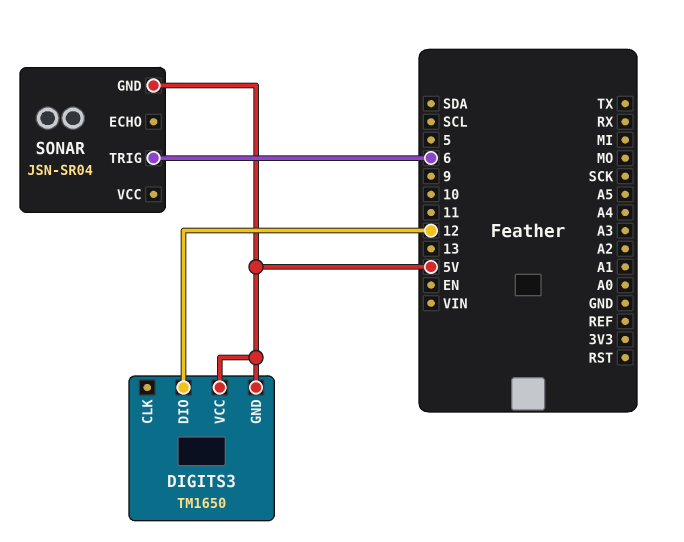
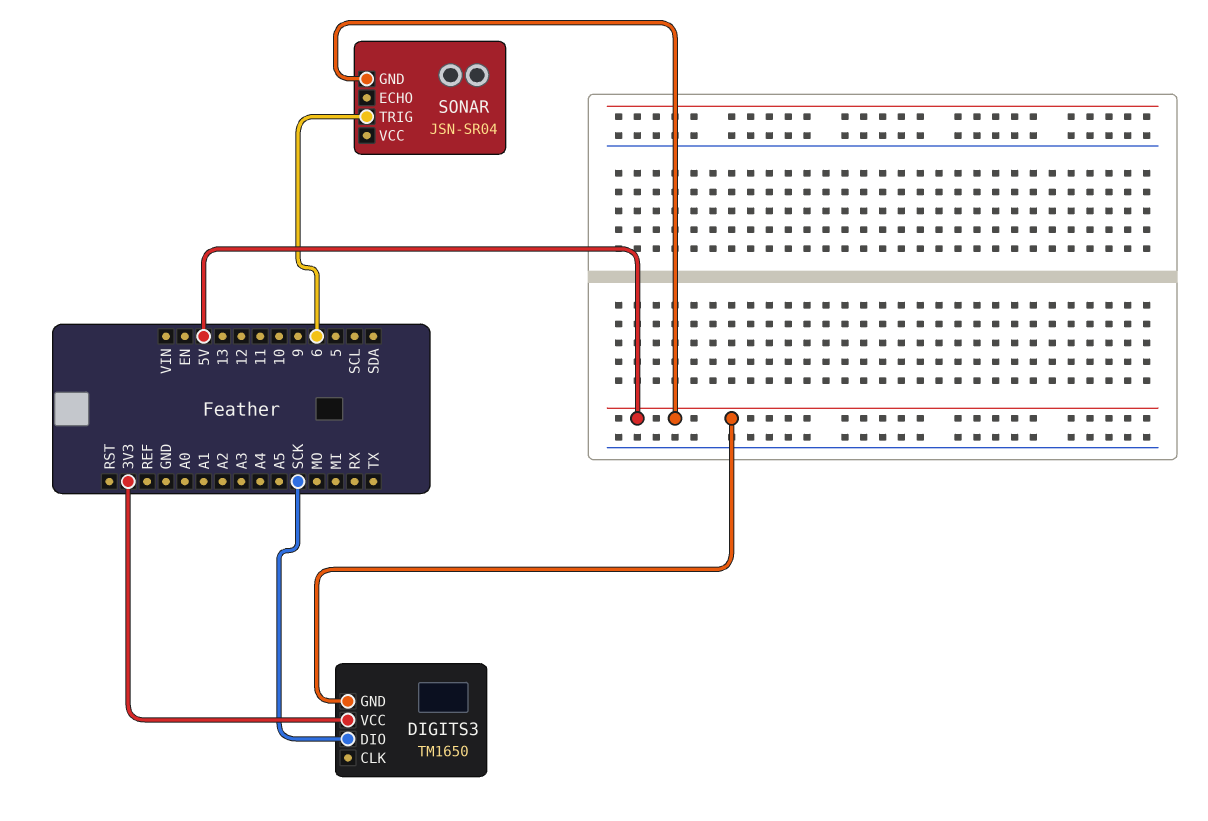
DIGITS3 pin DIO: 12 -> SCK
DIGITS3 pin VCC: 5V -> 3V3

